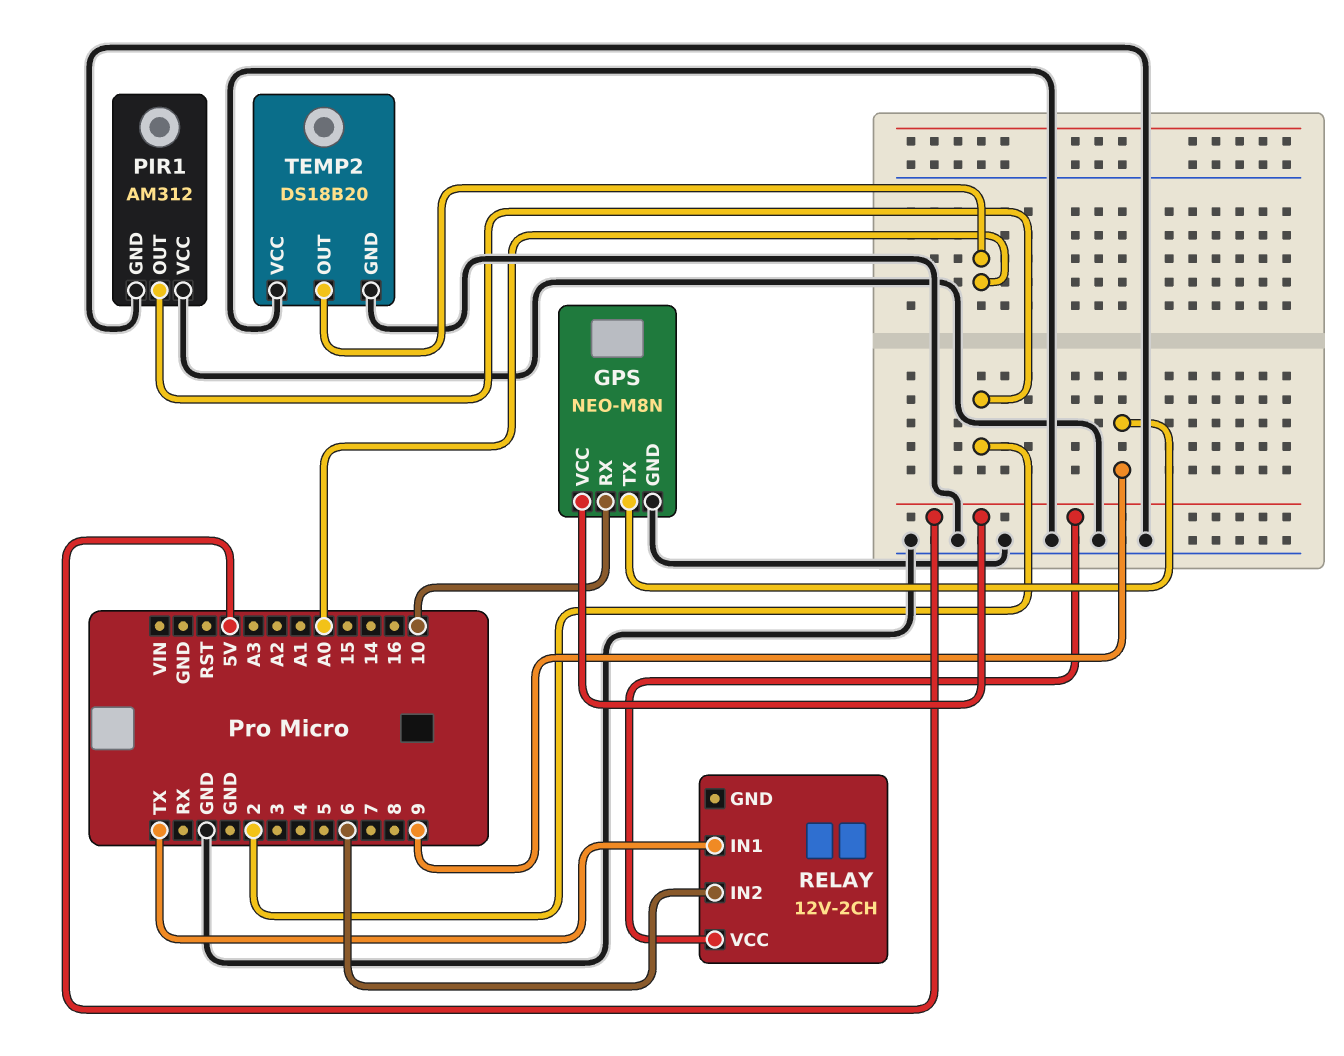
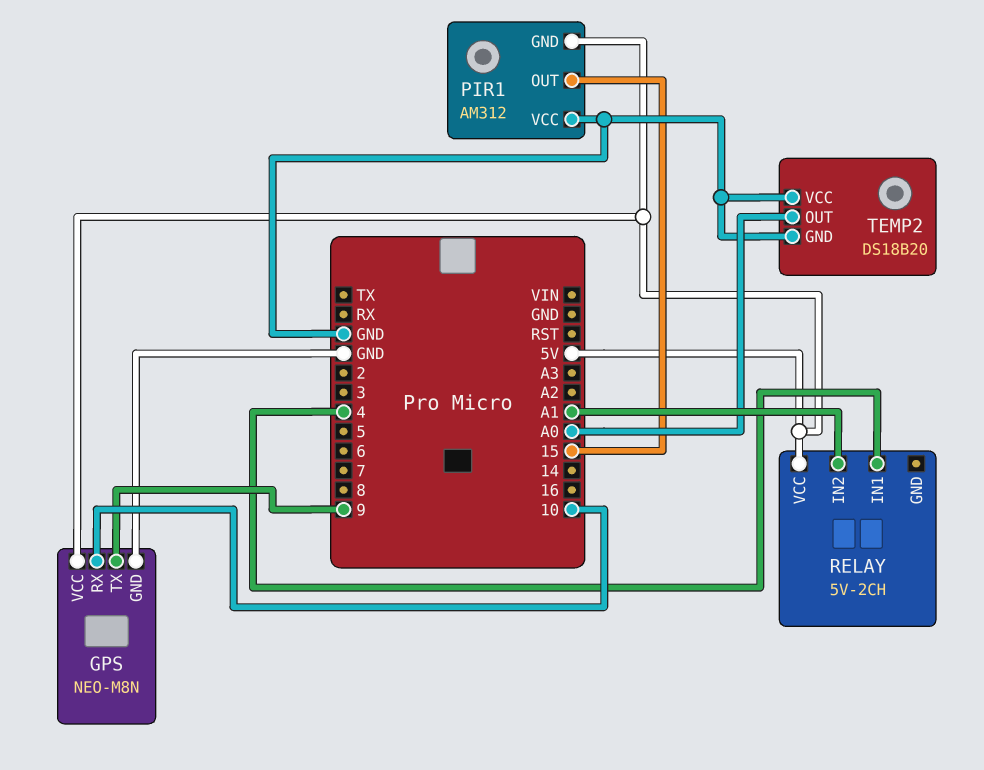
PIR1 pin GND: GND -> 5V
PIR1 pin OUT: 2 -> 15
RELAY: 12V-2CH -> 5V-2CH
RELAY pin IN1: TX -> 4
RELAY pin IN2: 6 -> A1

